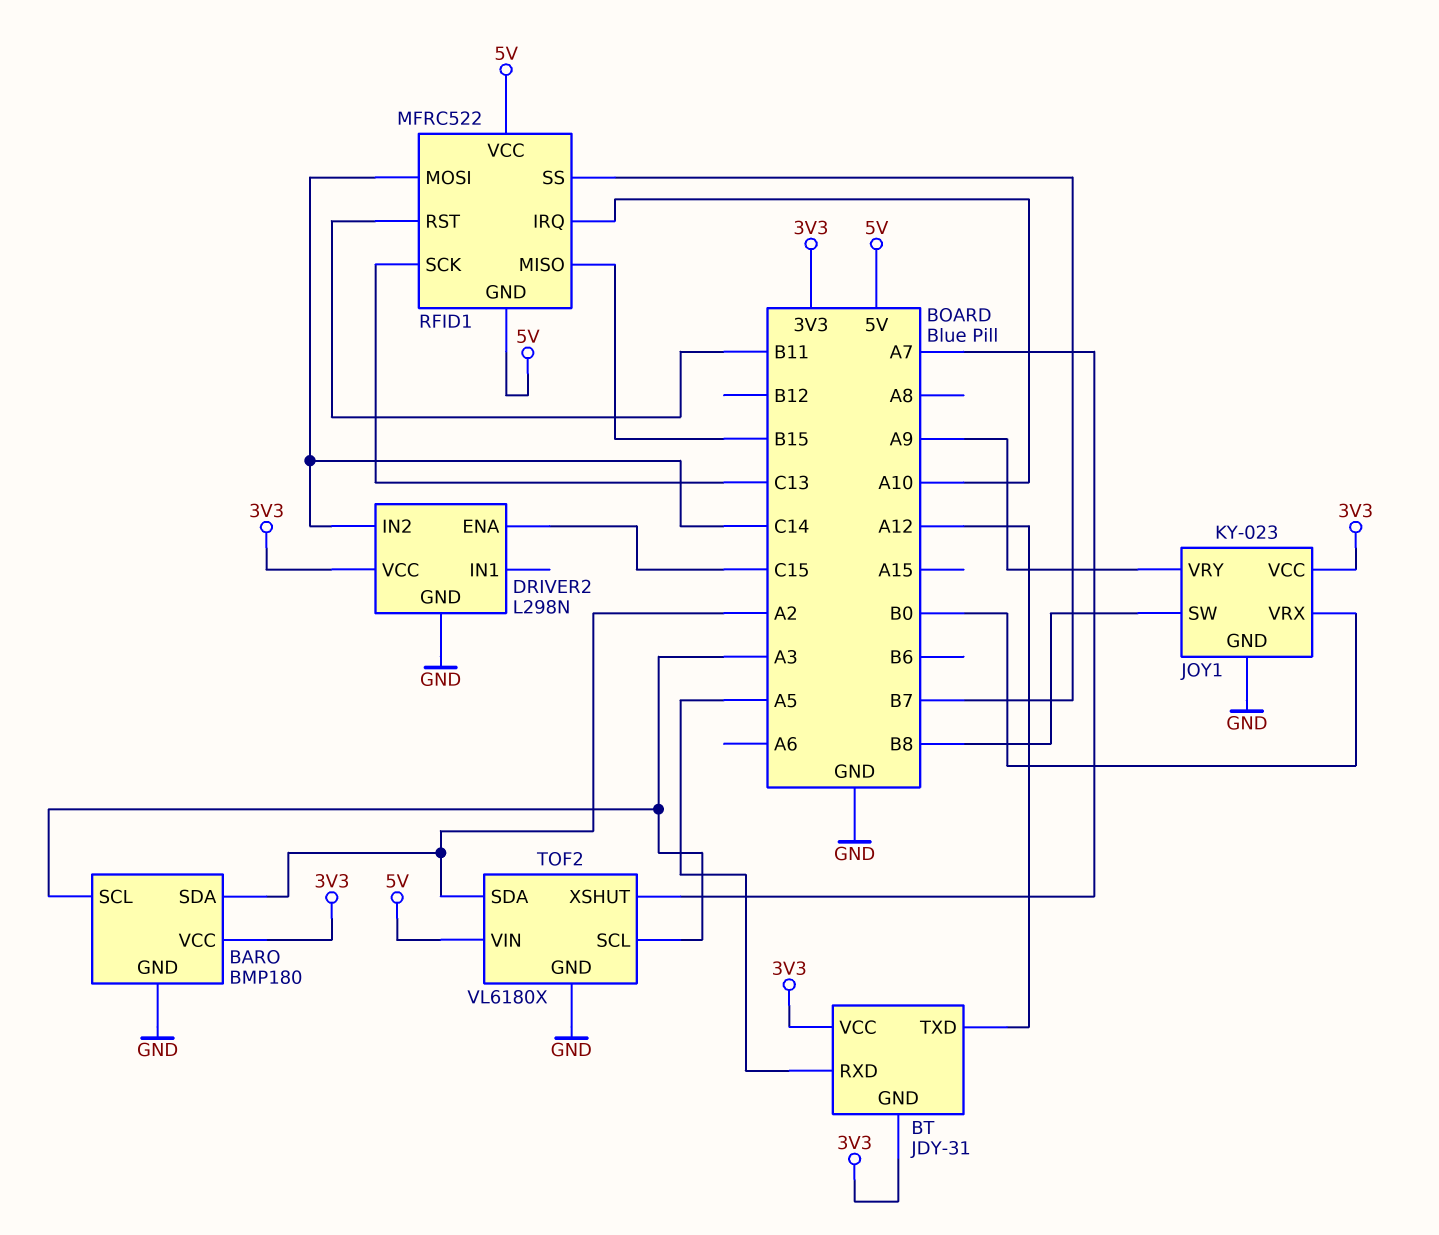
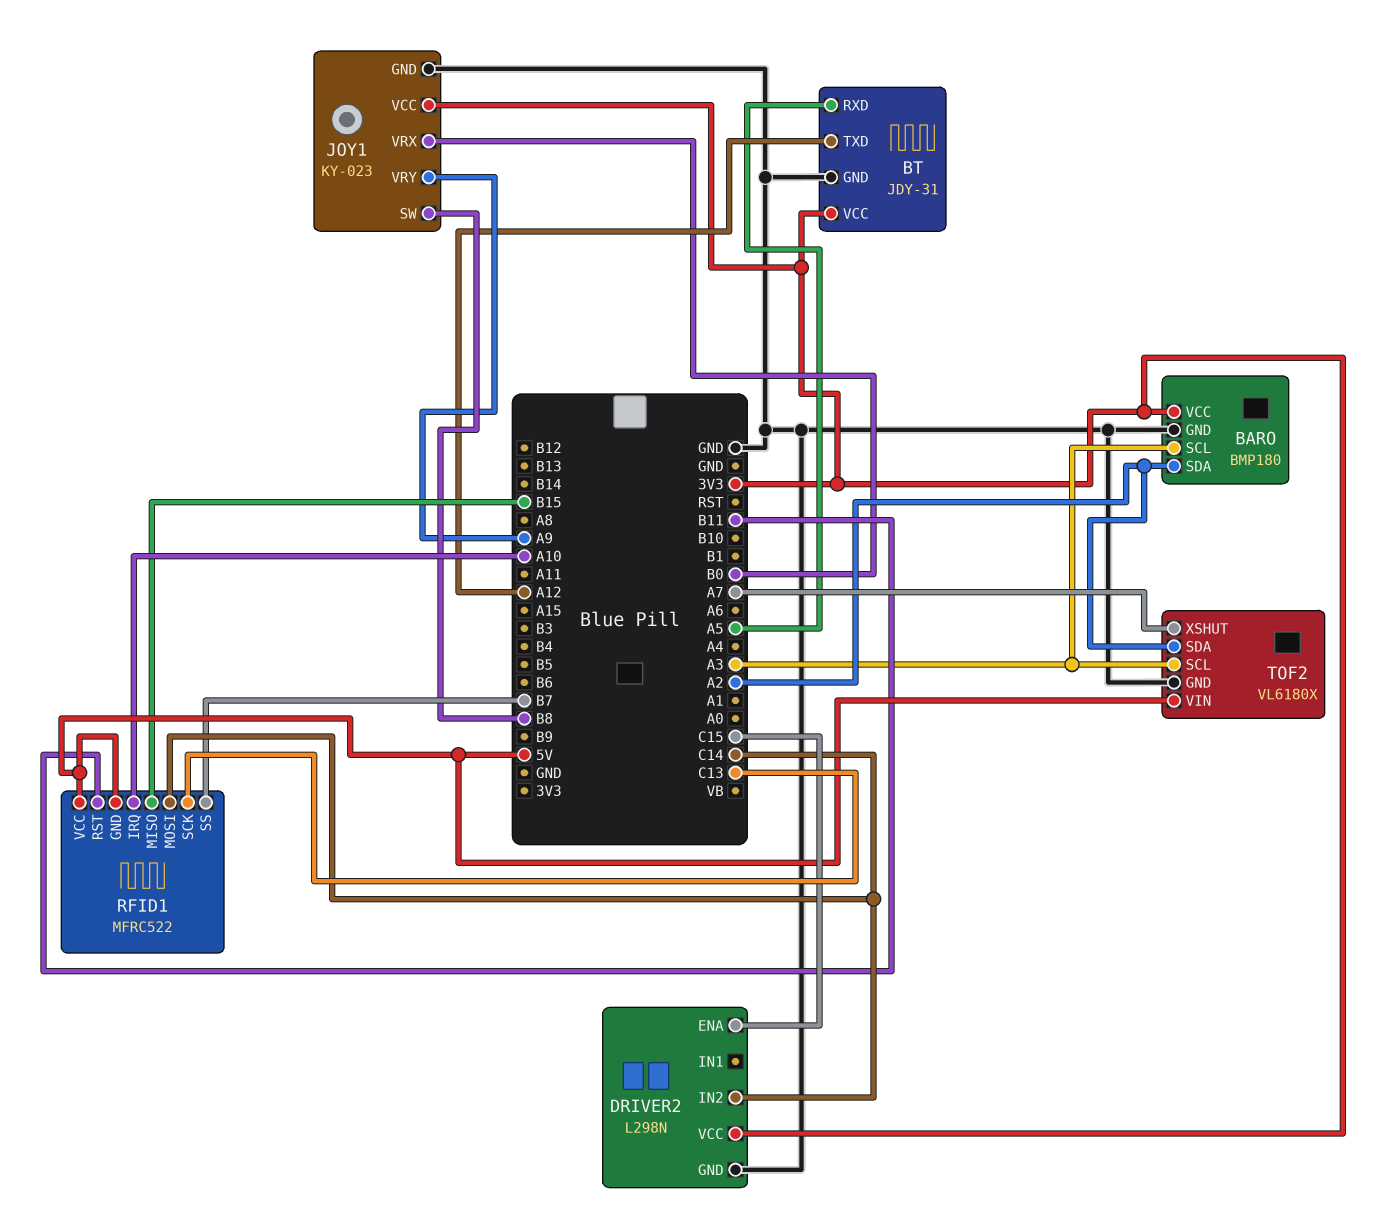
BT pin GND: 3V3 -> GND

